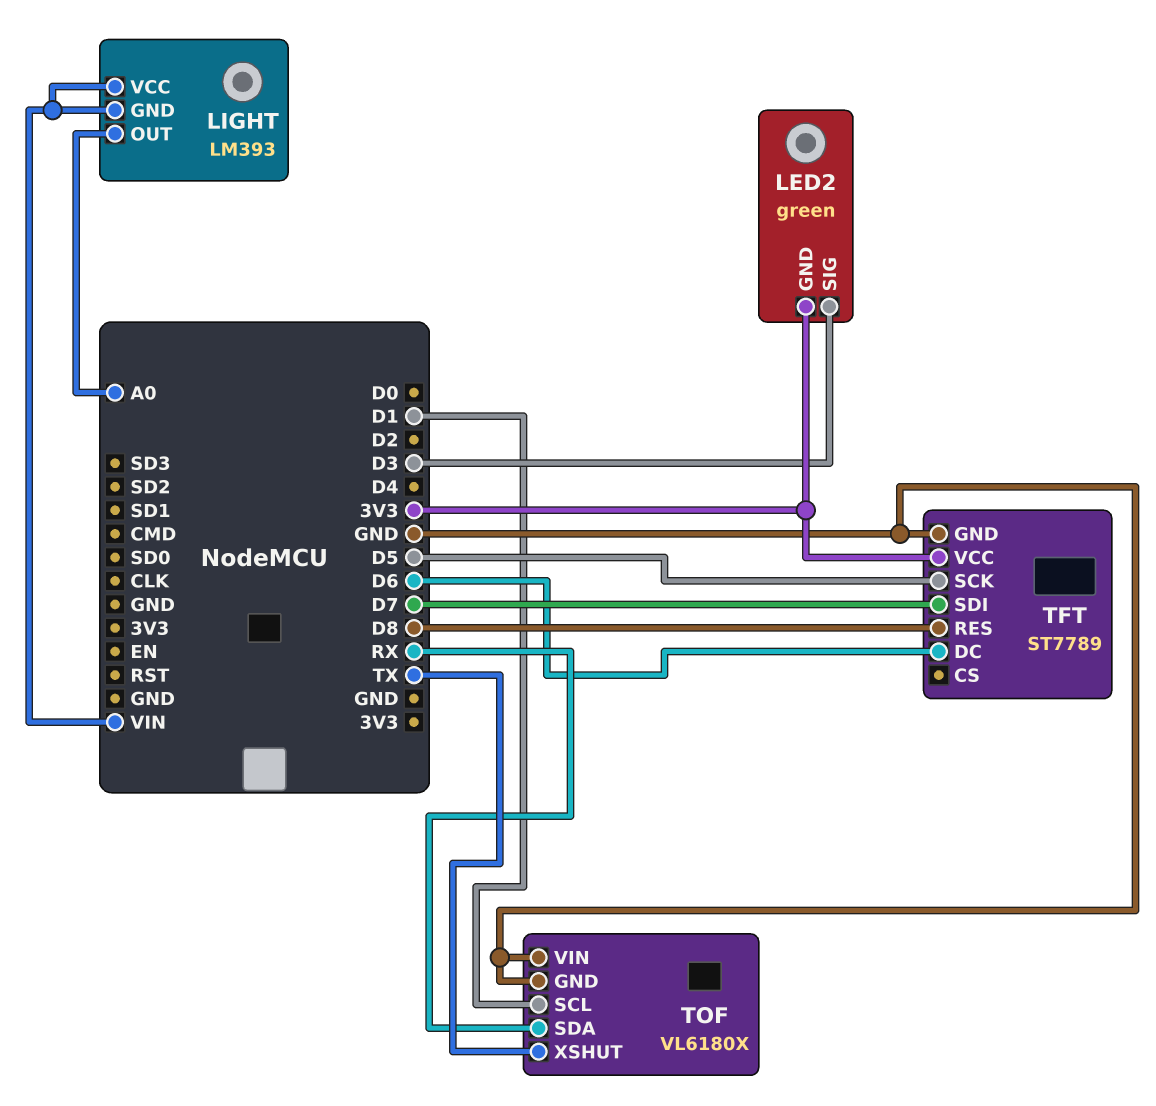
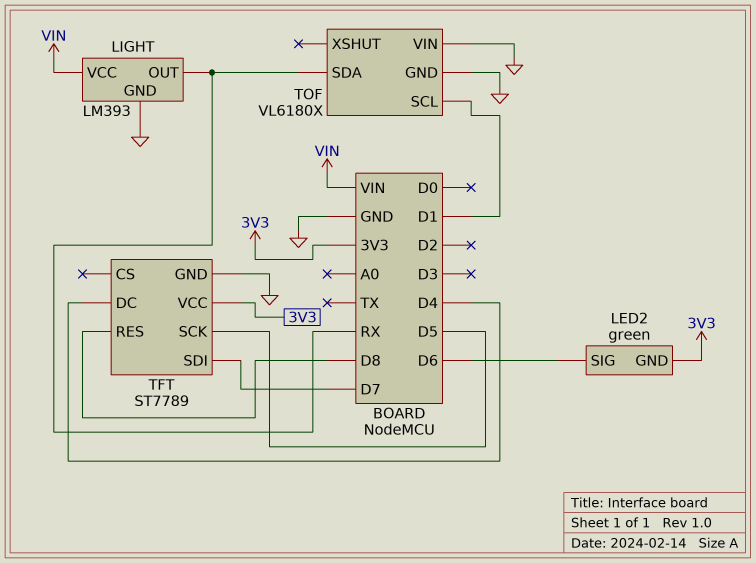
LED2 pin SIG: D3 -> D6
LIGHT pin GND: VIN -> GND
LIGHT pin OUT: A0 -> RX
TFT pin DC: D6 -> D4
TOF pin XSHUT: TX -> none

